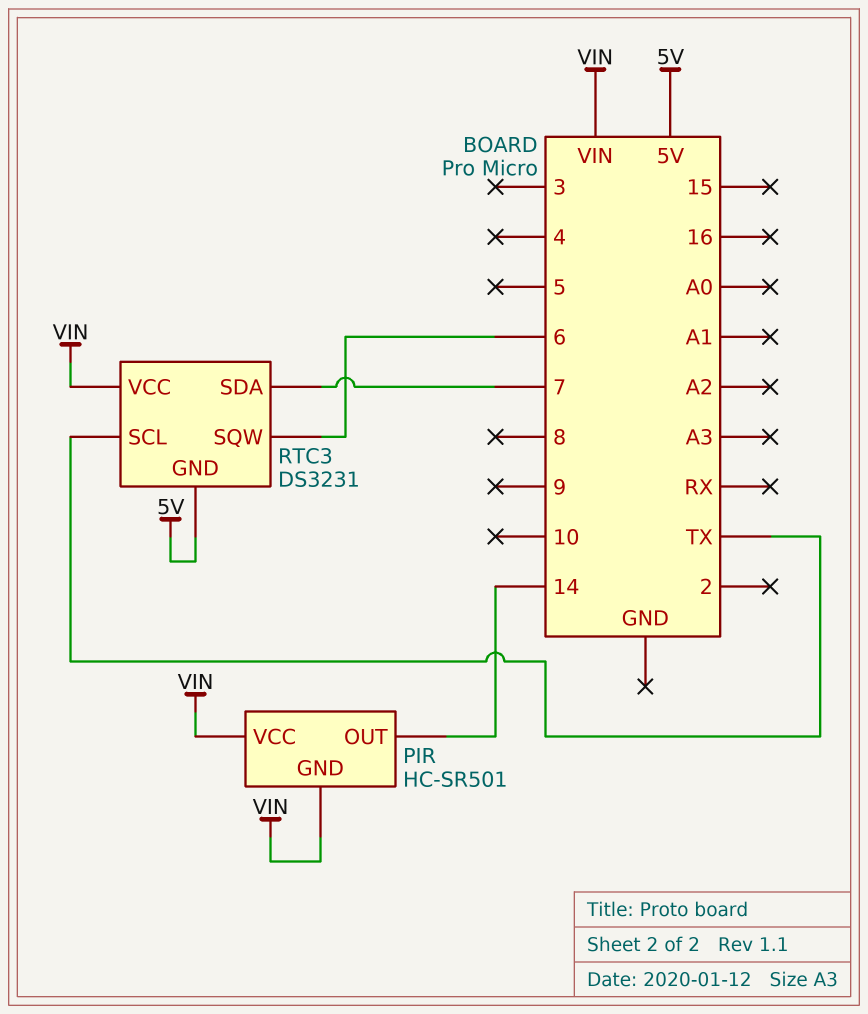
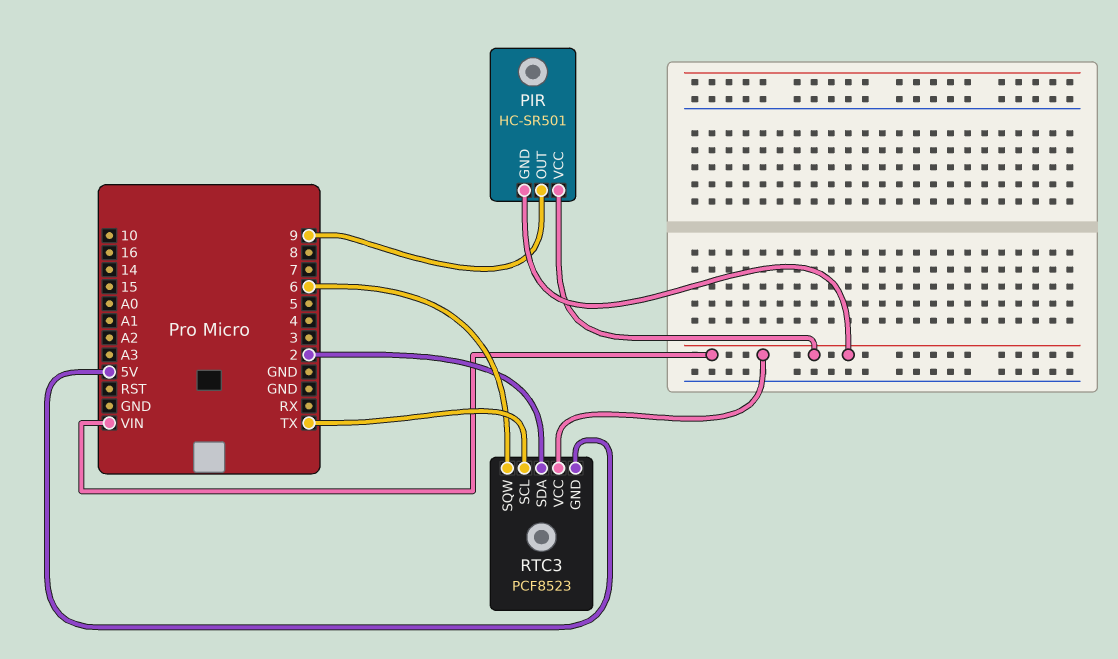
PIR pin OUT: 14 -> 9
RTC3: DS3231 -> PCF8523
RTC3 pin SDA: 7 -> 2

